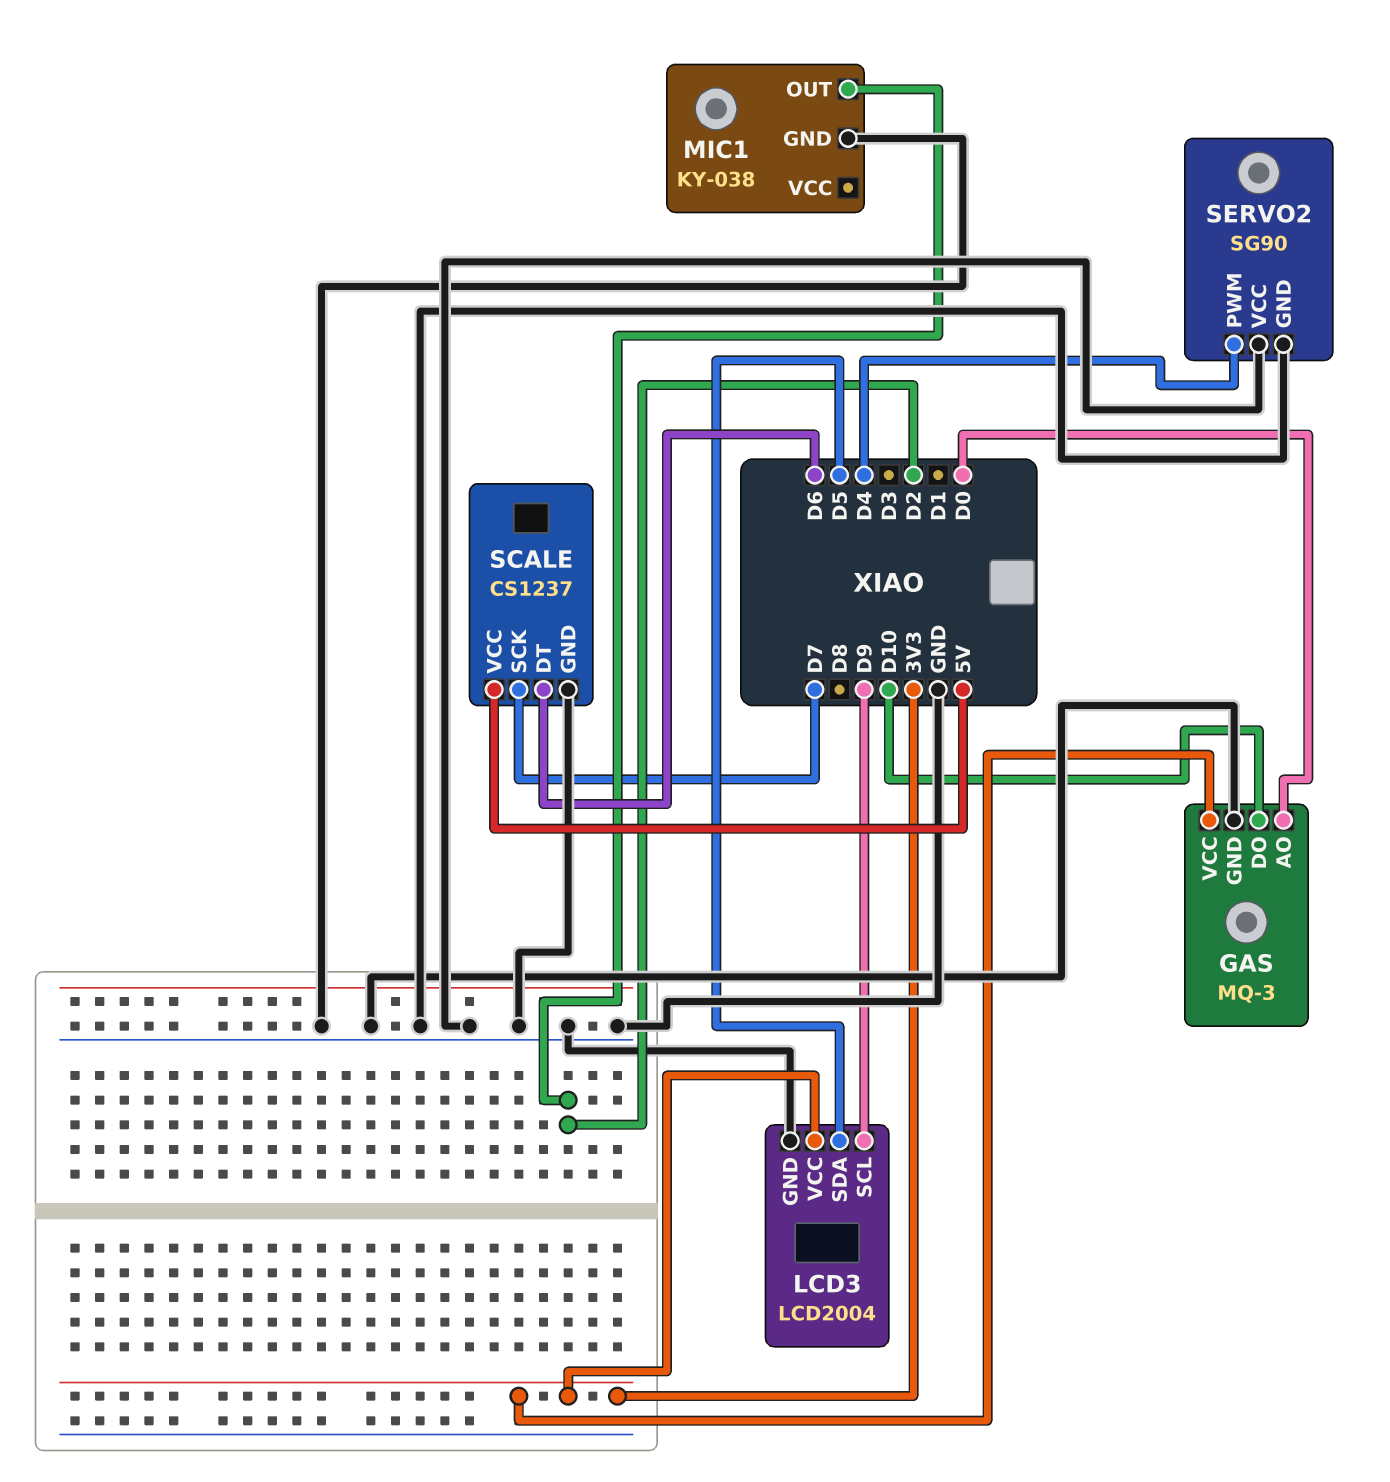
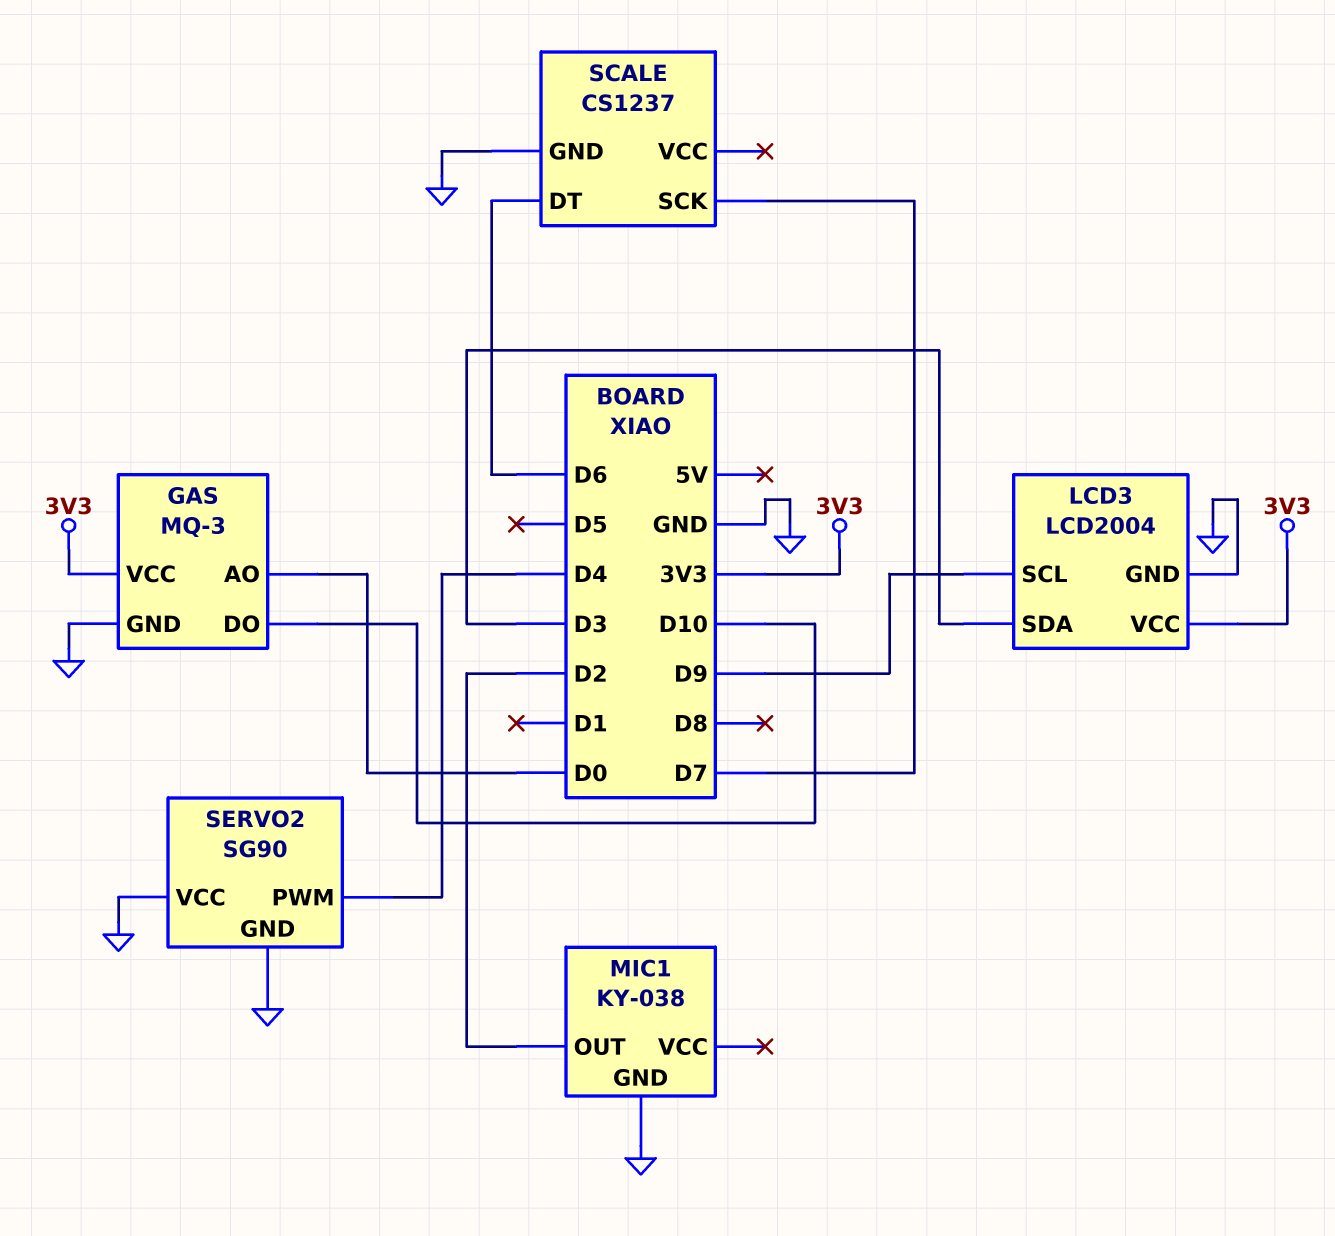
LCD3 pin SDA: D5 -> D3
SCALE pin VCC: 5V -> none

